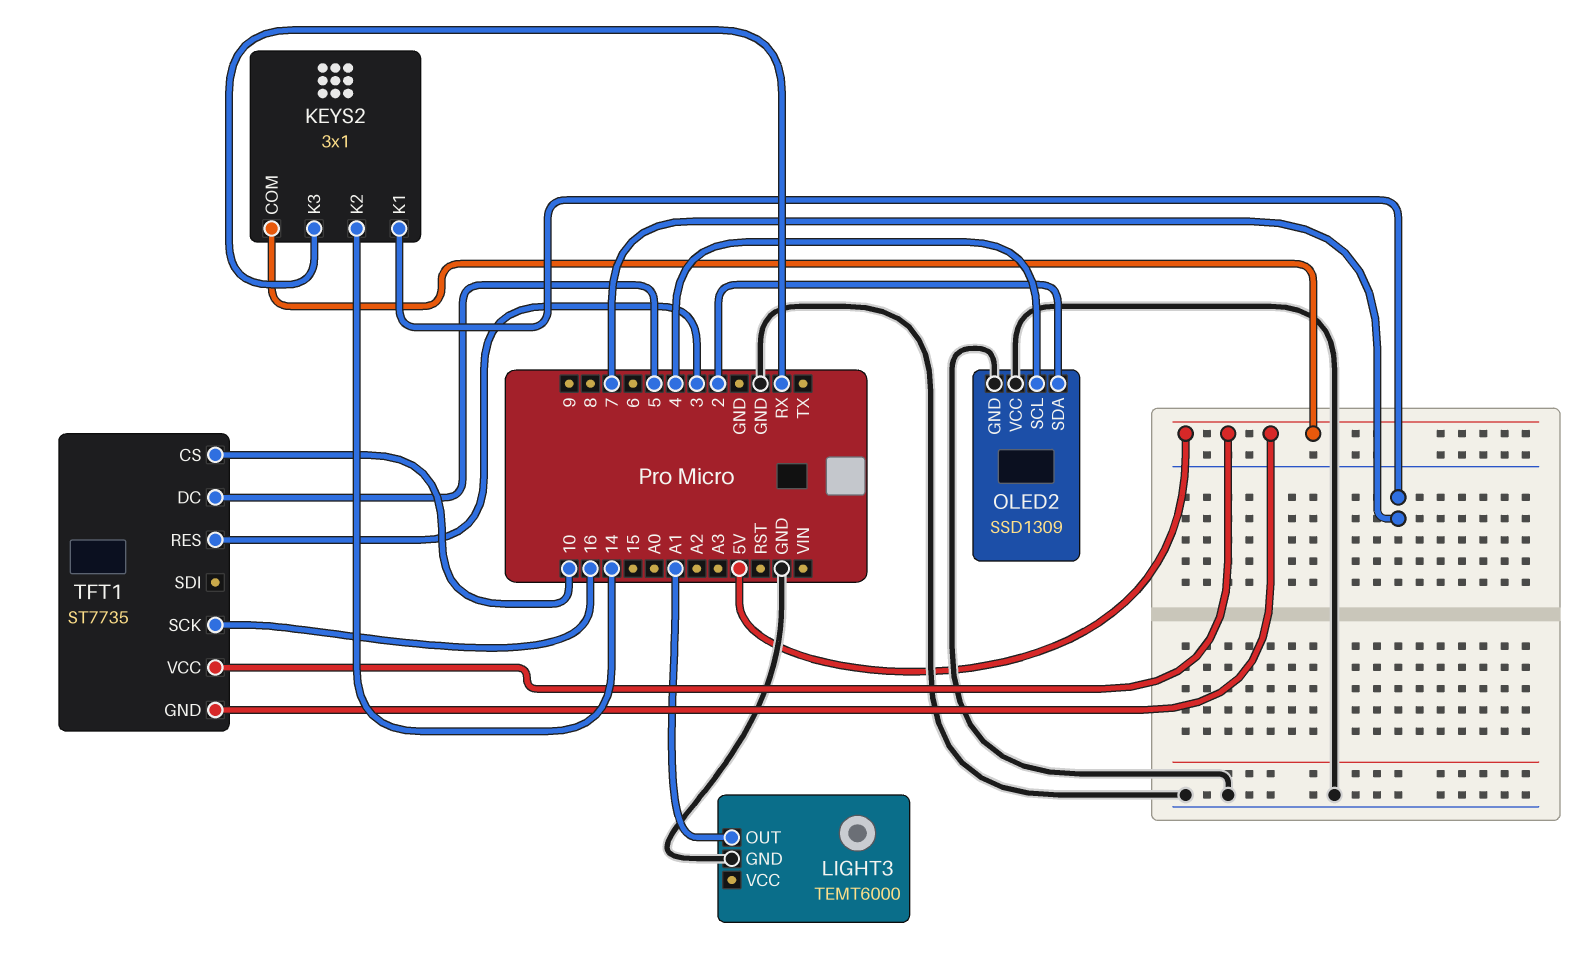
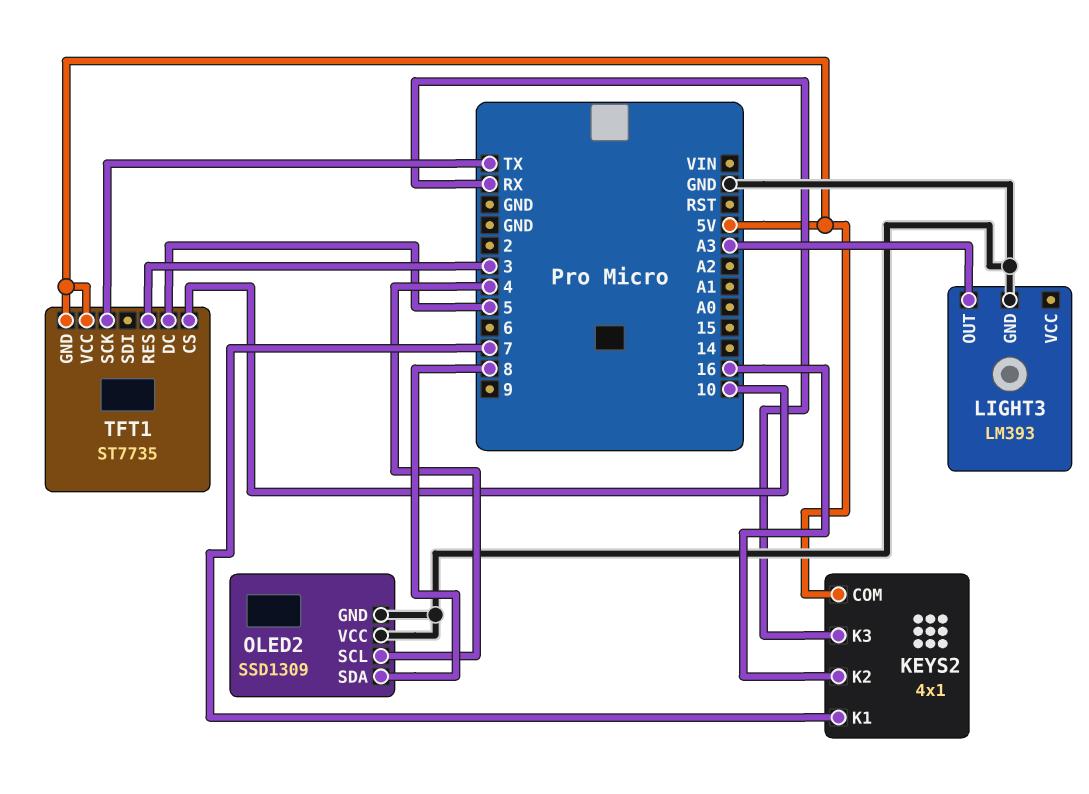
KEYS2: 3x1 -> 4x1
KEYS2 pin K2: 14 -> 16
LIGHT3: TEMT6000 -> LM393
LIGHT3 pin OUT: A1 -> A3
OLED2 pin SDA: 2 -> 8
TFT1 pin SCK: 16 -> TX

